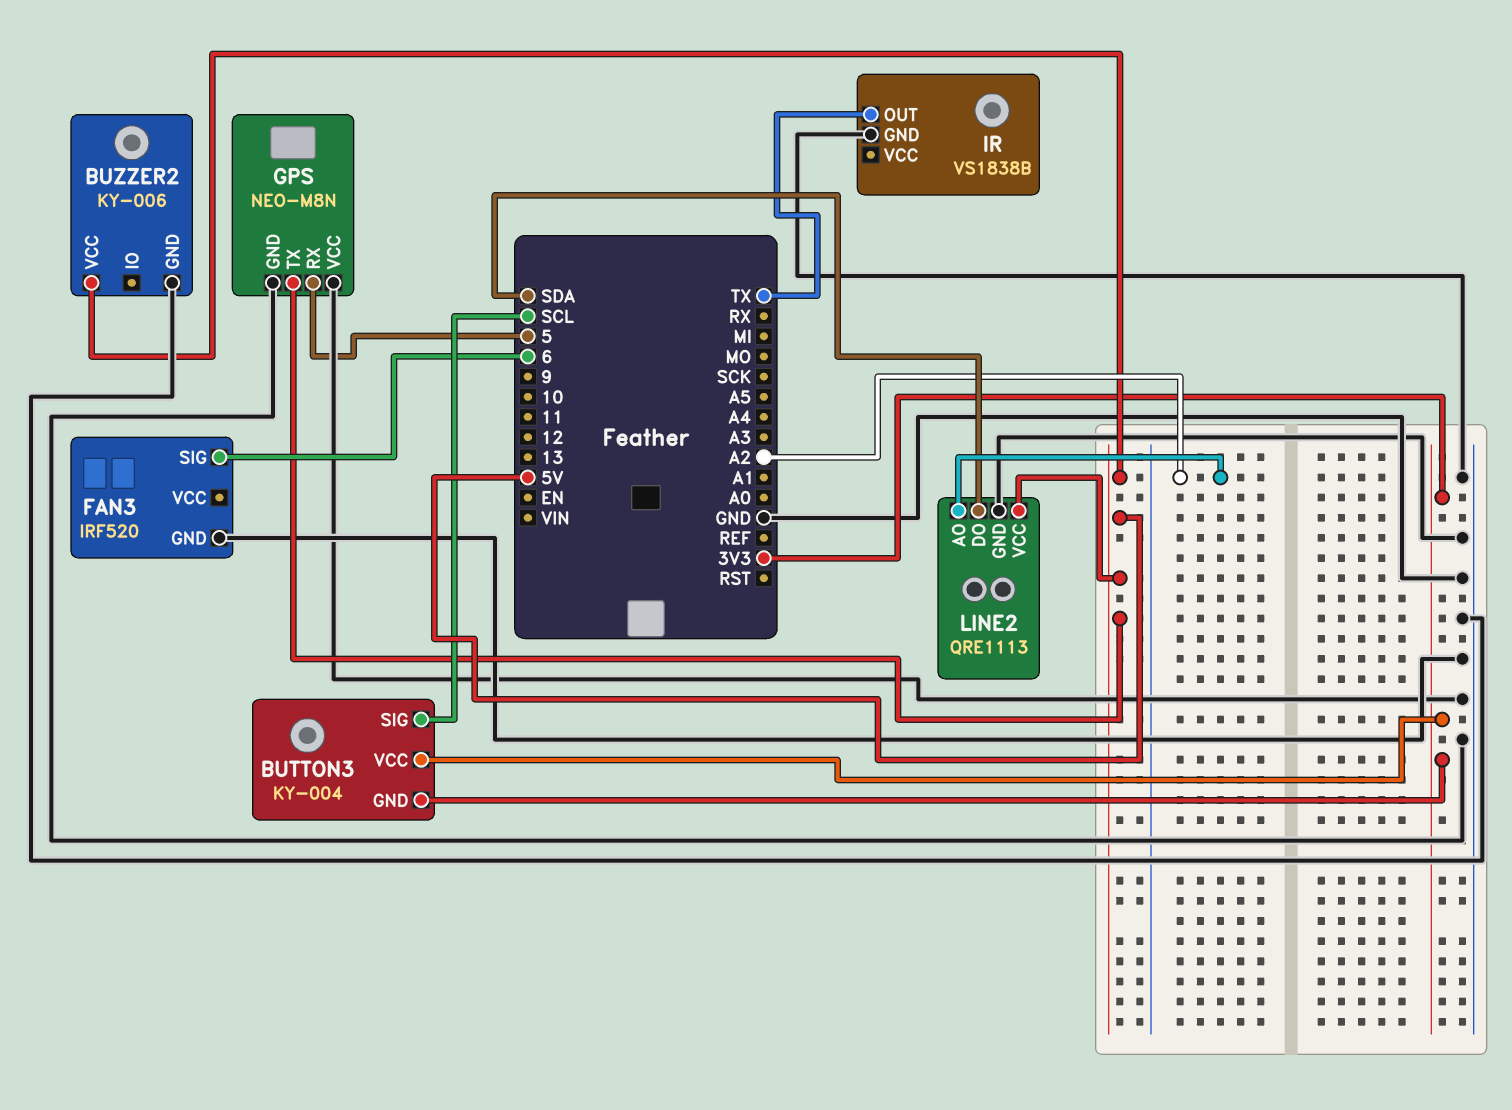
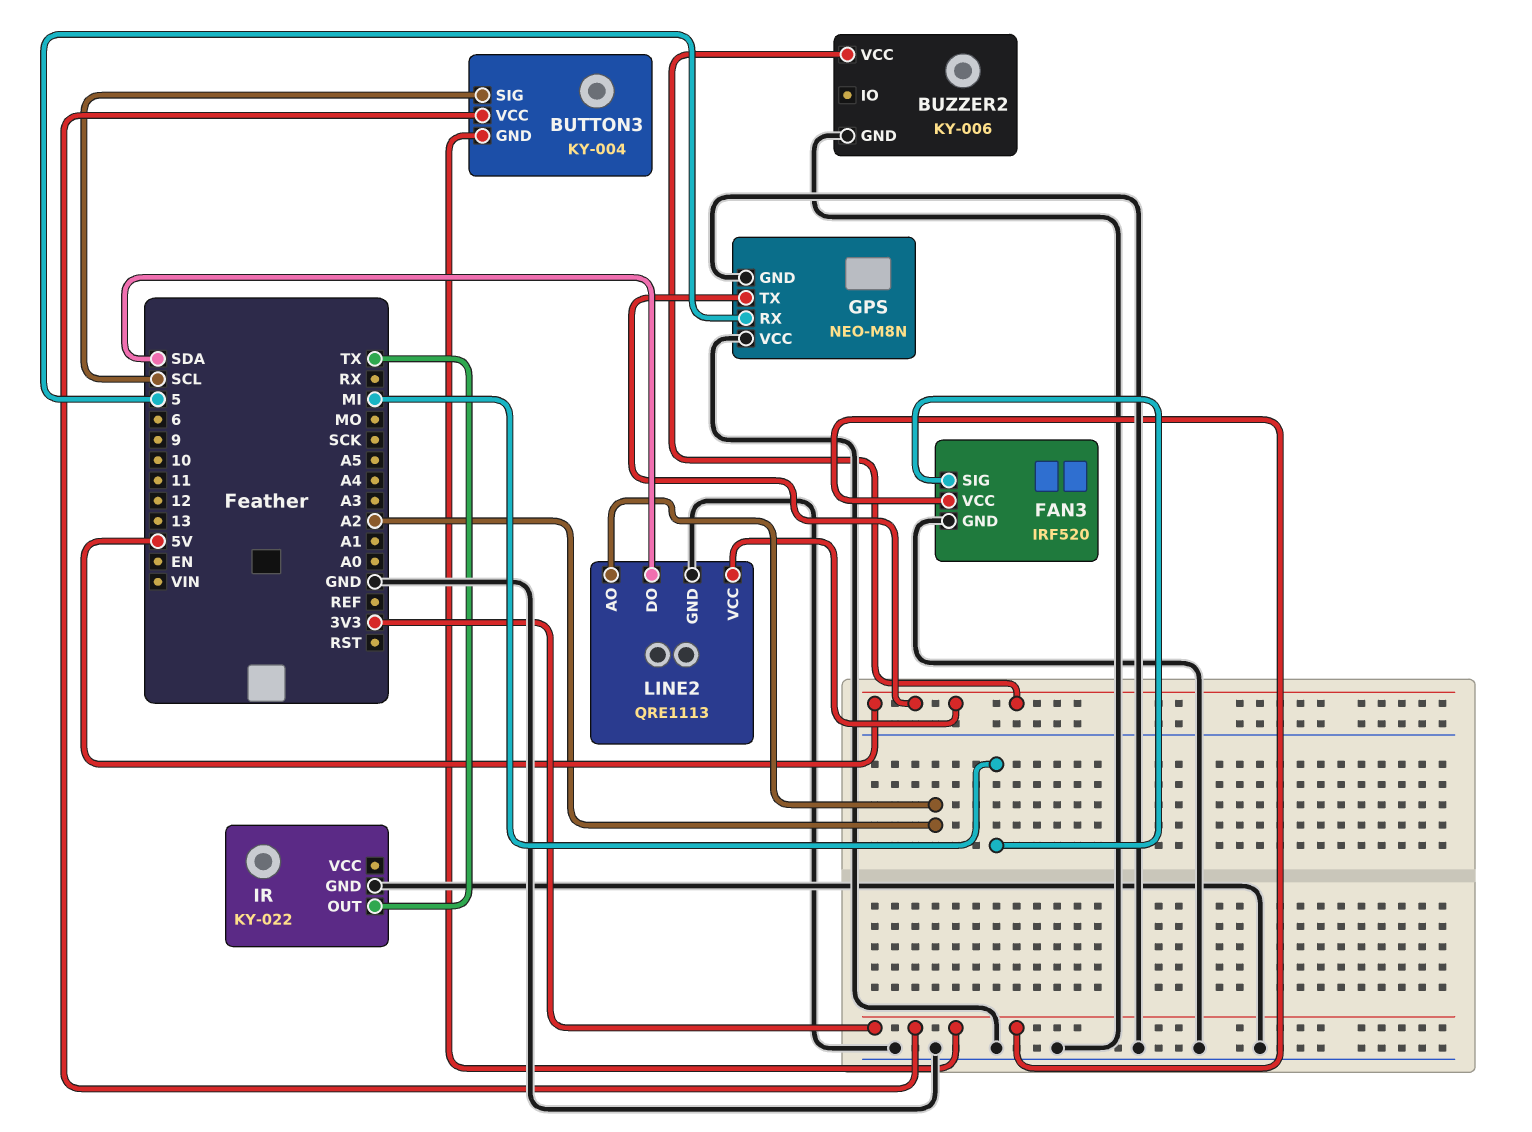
FAN3 pin SIG: 6 -> MI
FAN3 pin VCC: none -> 3V3
IR: VS1838B -> KY-022

